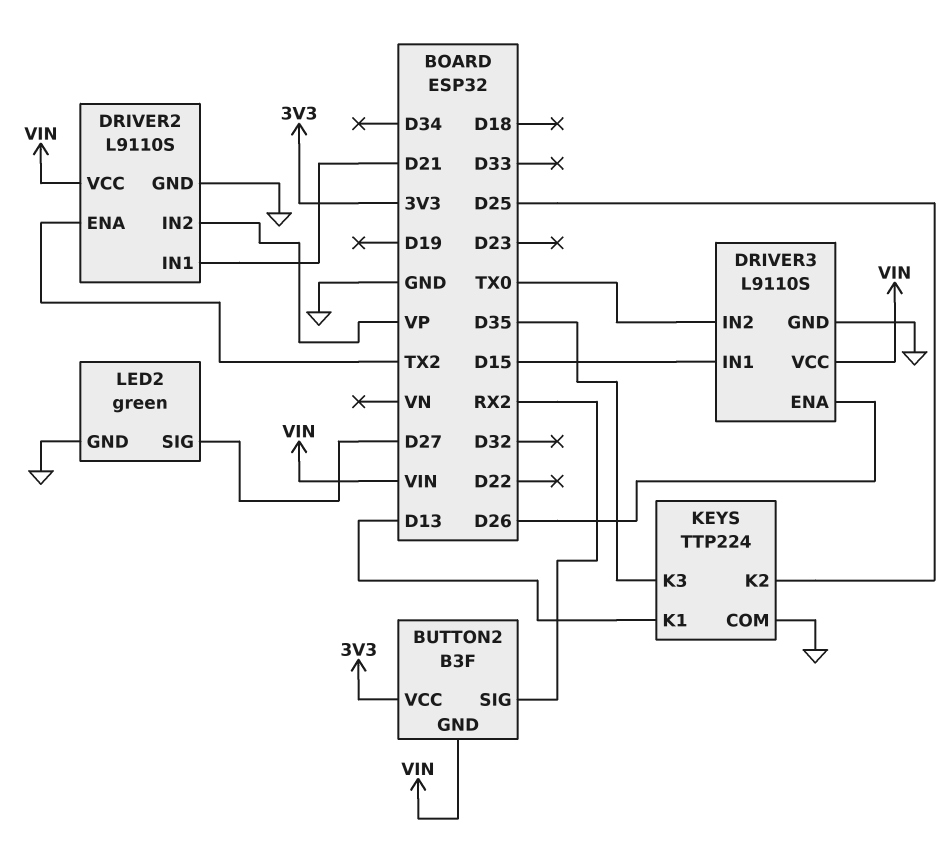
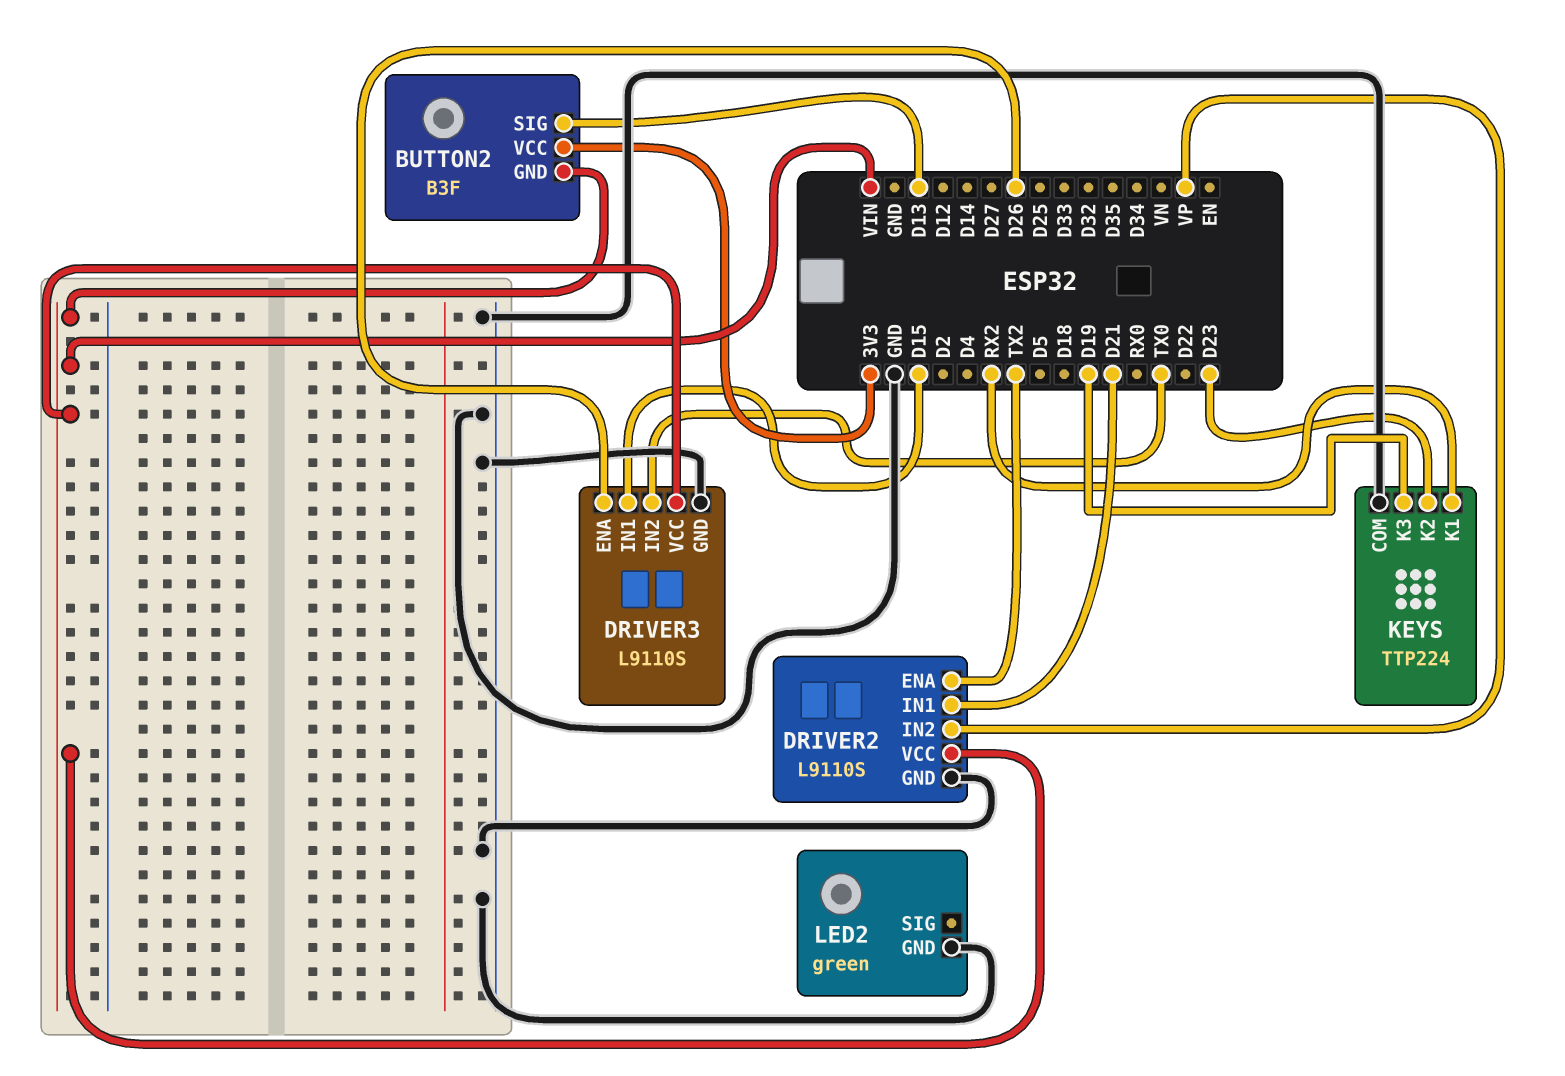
BUTTON2 pin SIG: RX2 -> D13
KEYS pin K1: D13 -> RX2
KEYS pin K2: D25 -> D23
KEYS pin K3: D35 -> D19
LED2 pin SIG: D27 -> none

